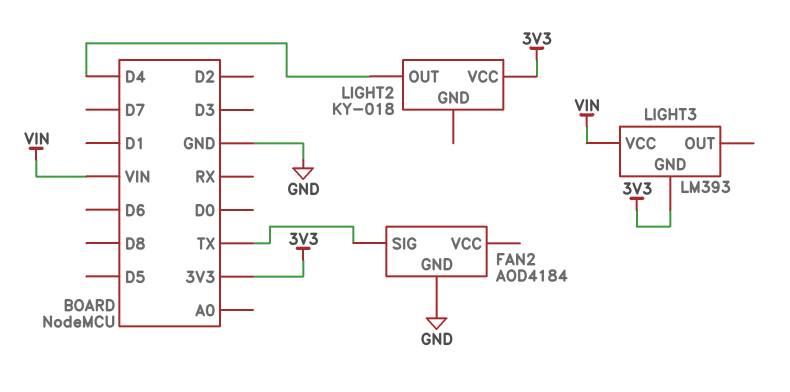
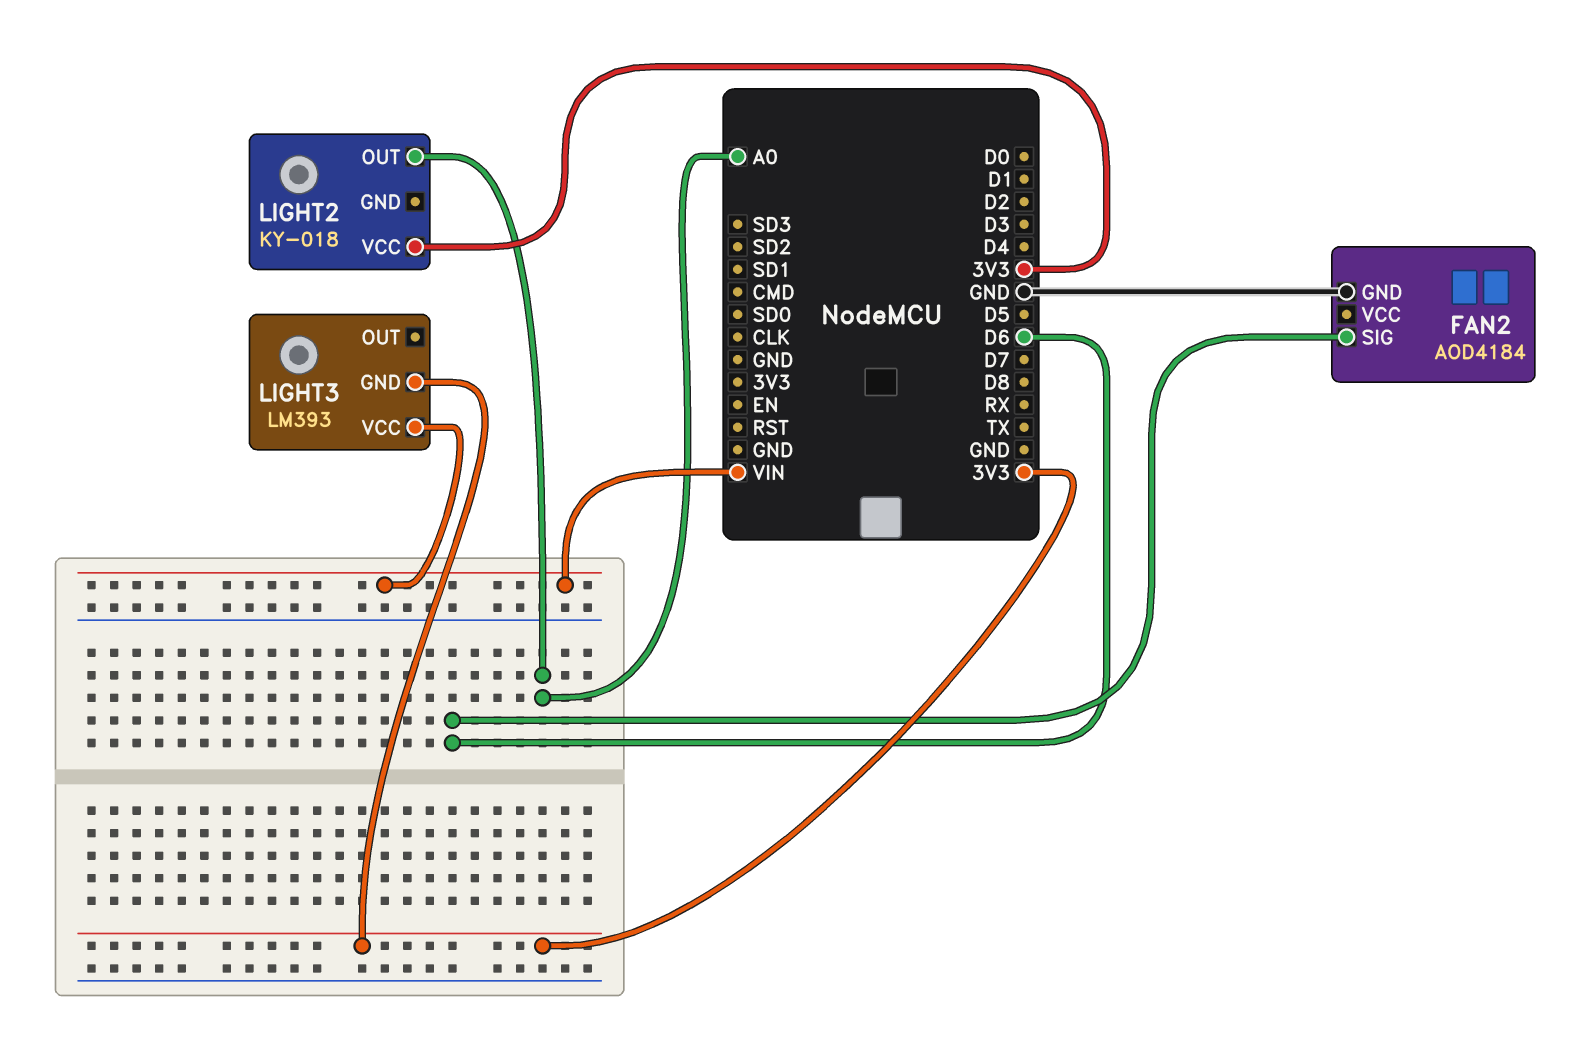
FAN2 pin SIG: TX -> D6
LIGHT2 pin OUT: D4 -> A0

